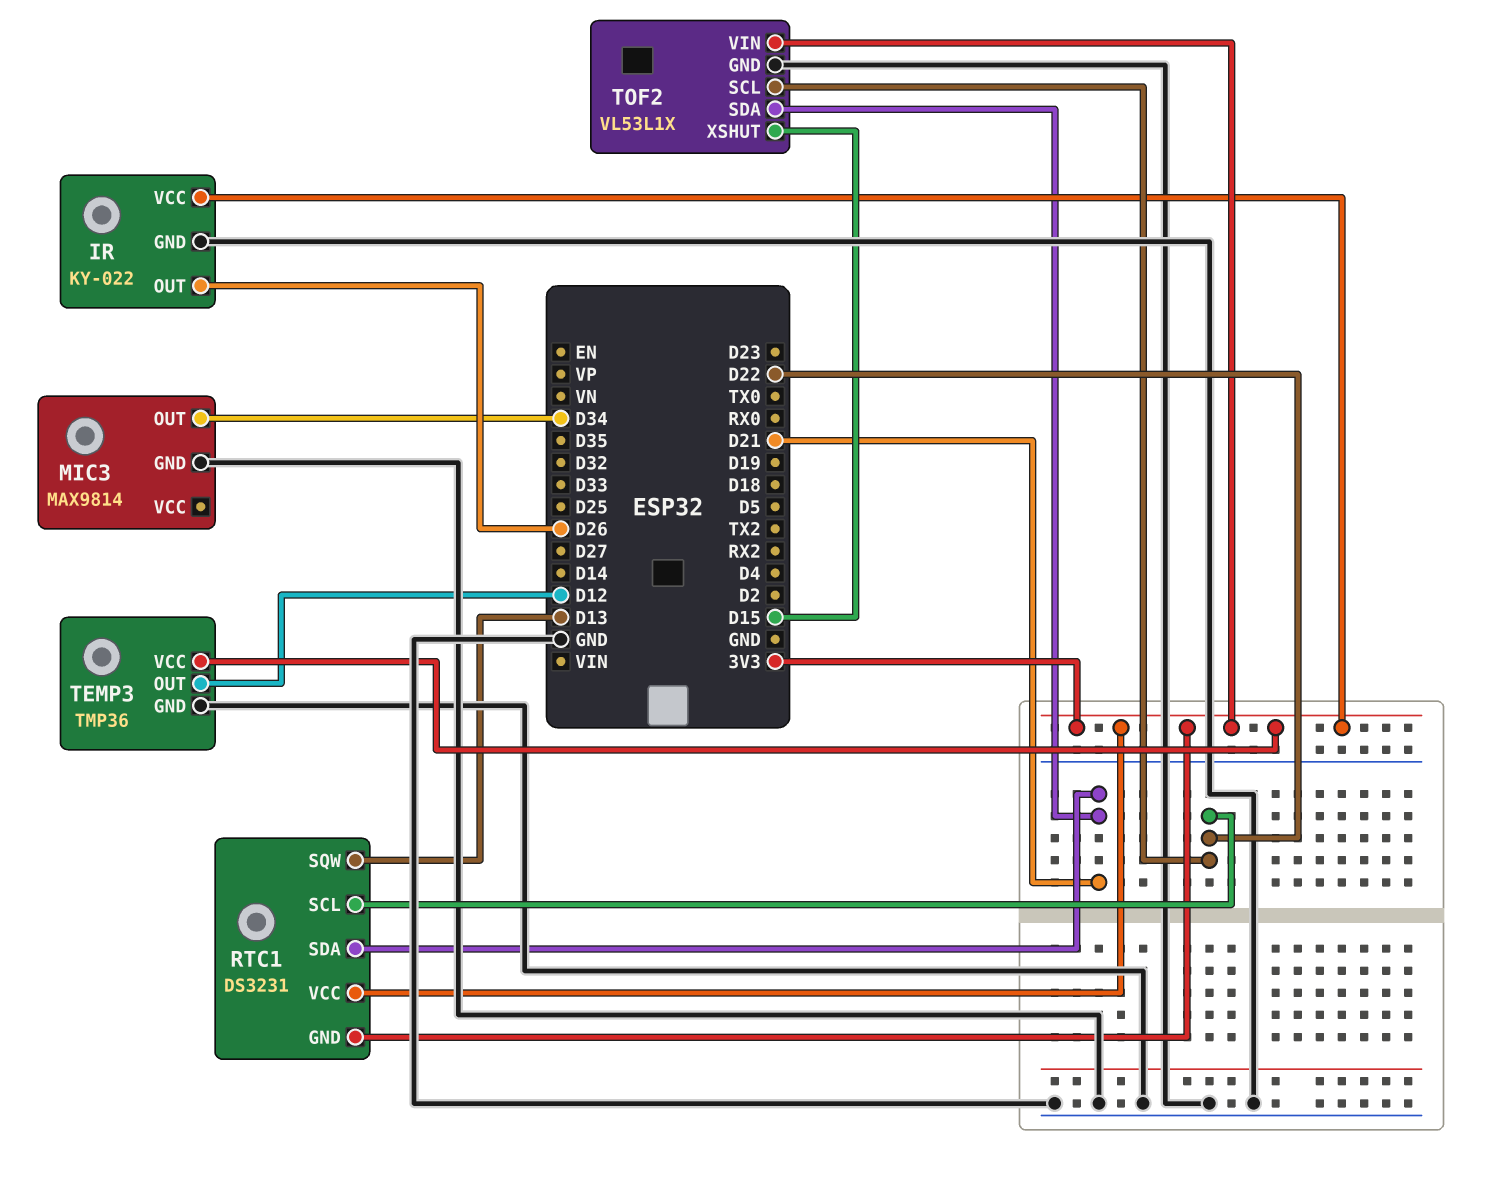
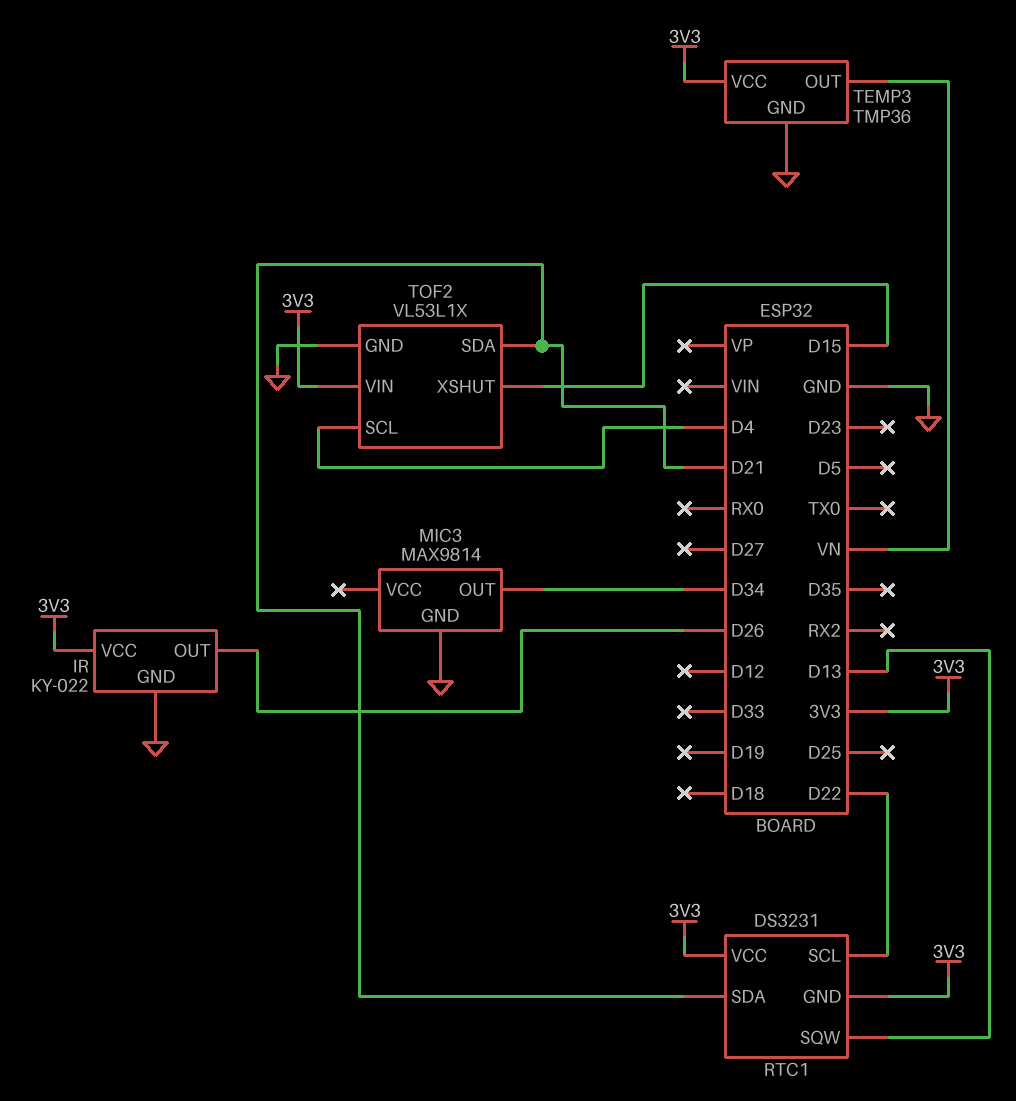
TEMP3 pin OUT: D12 -> VN
TOF2 pin SCL: D22 -> D4

